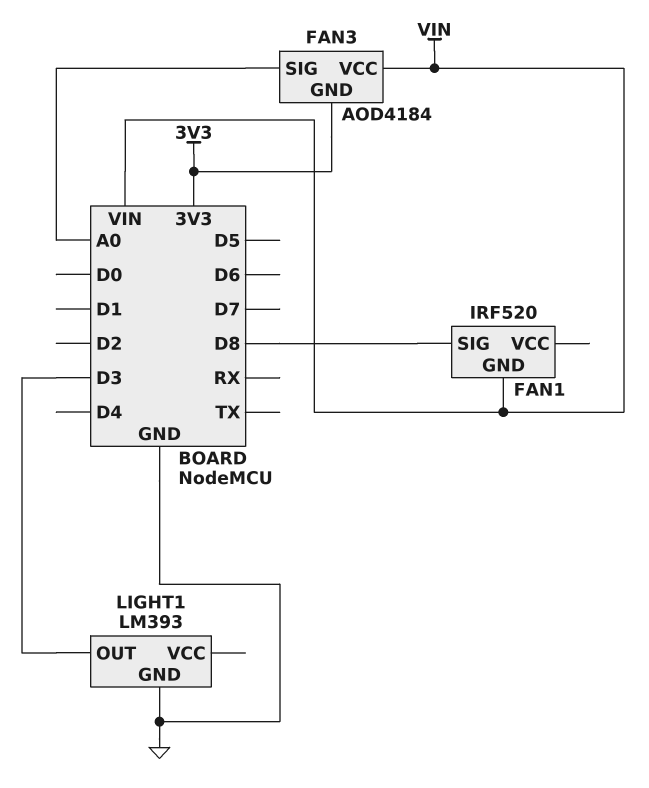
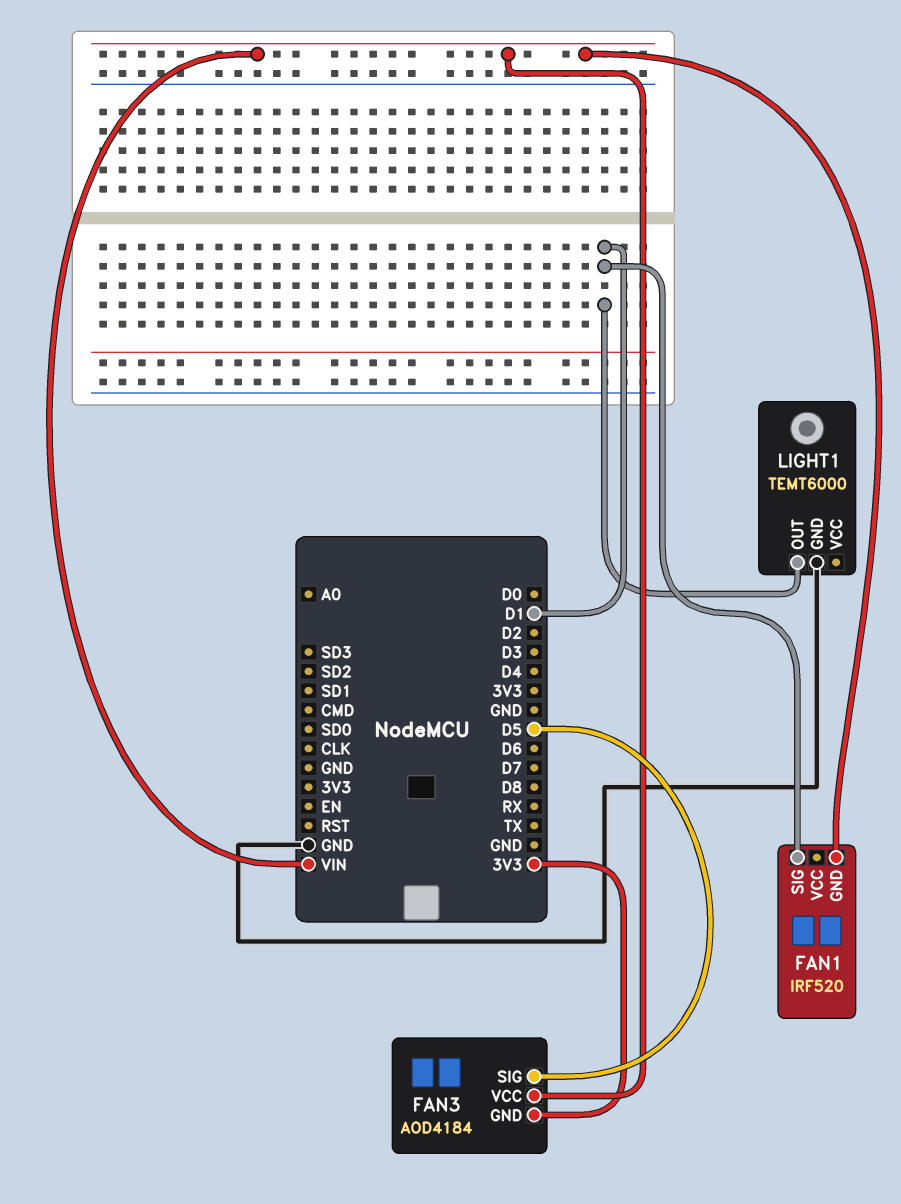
FAN1 pin SIG: D8 -> D1
FAN3 pin SIG: A0 -> D5
LIGHT1: LM393 -> TEMT6000
LIGHT1 pin OUT: D3 -> D1

